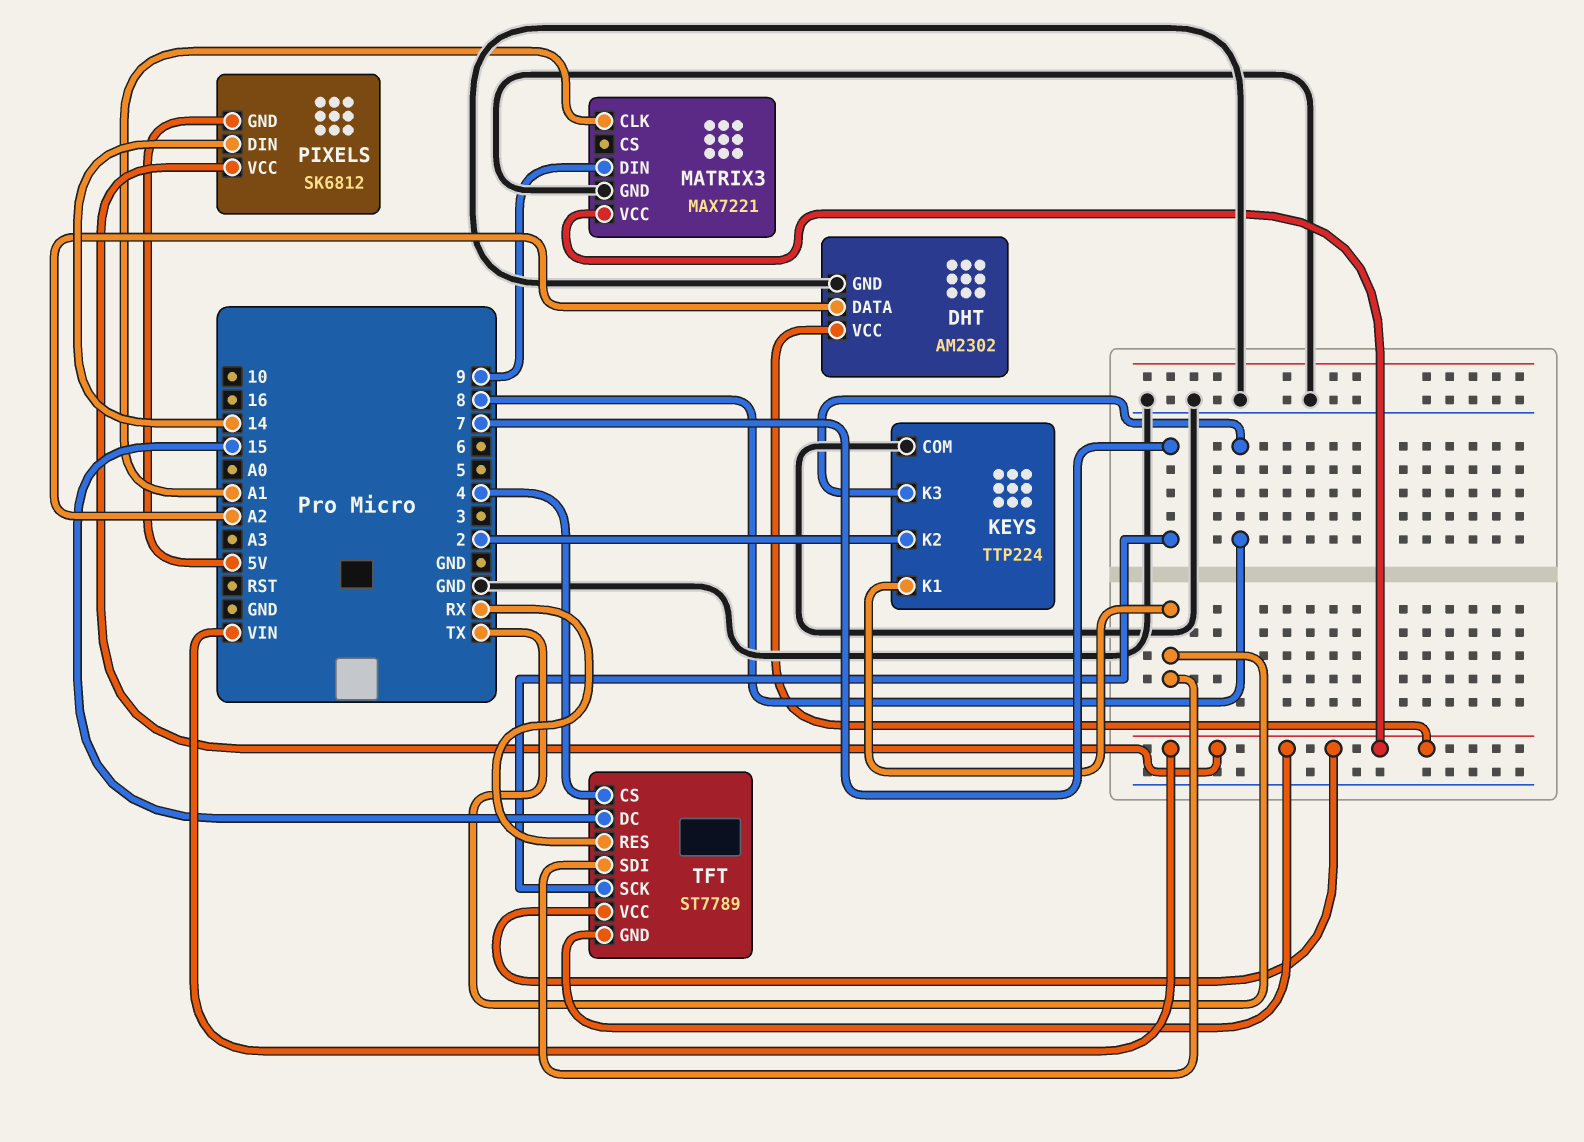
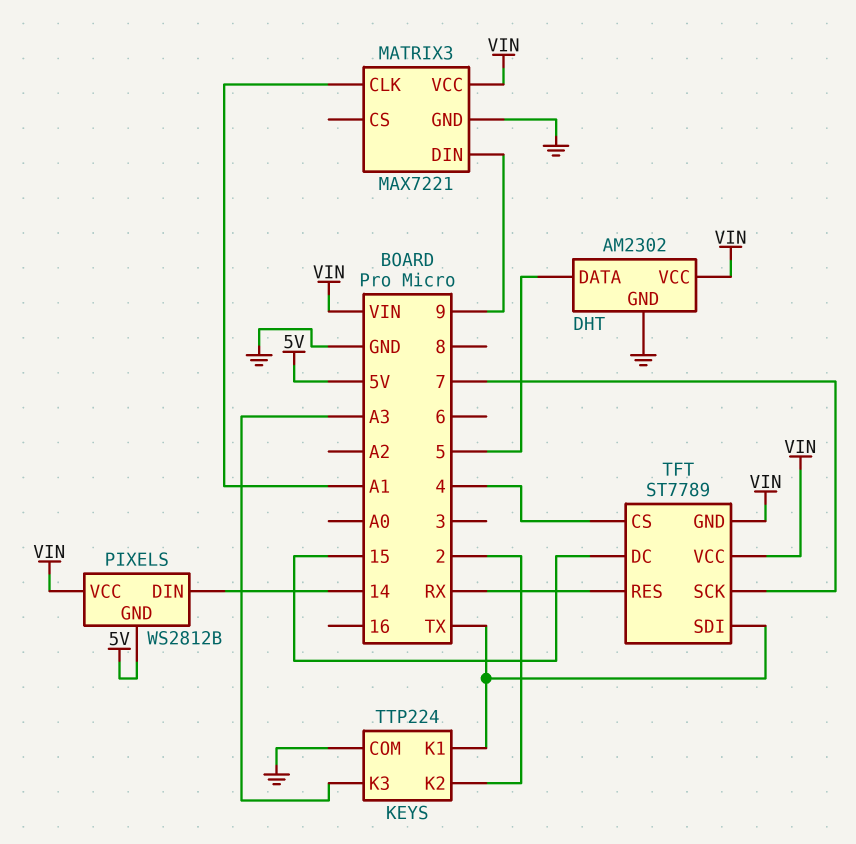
DHT pin DATA: A2 -> 5
KEYS pin K3: 8 -> A3
PIXELS: SK6812 -> WS2812B

